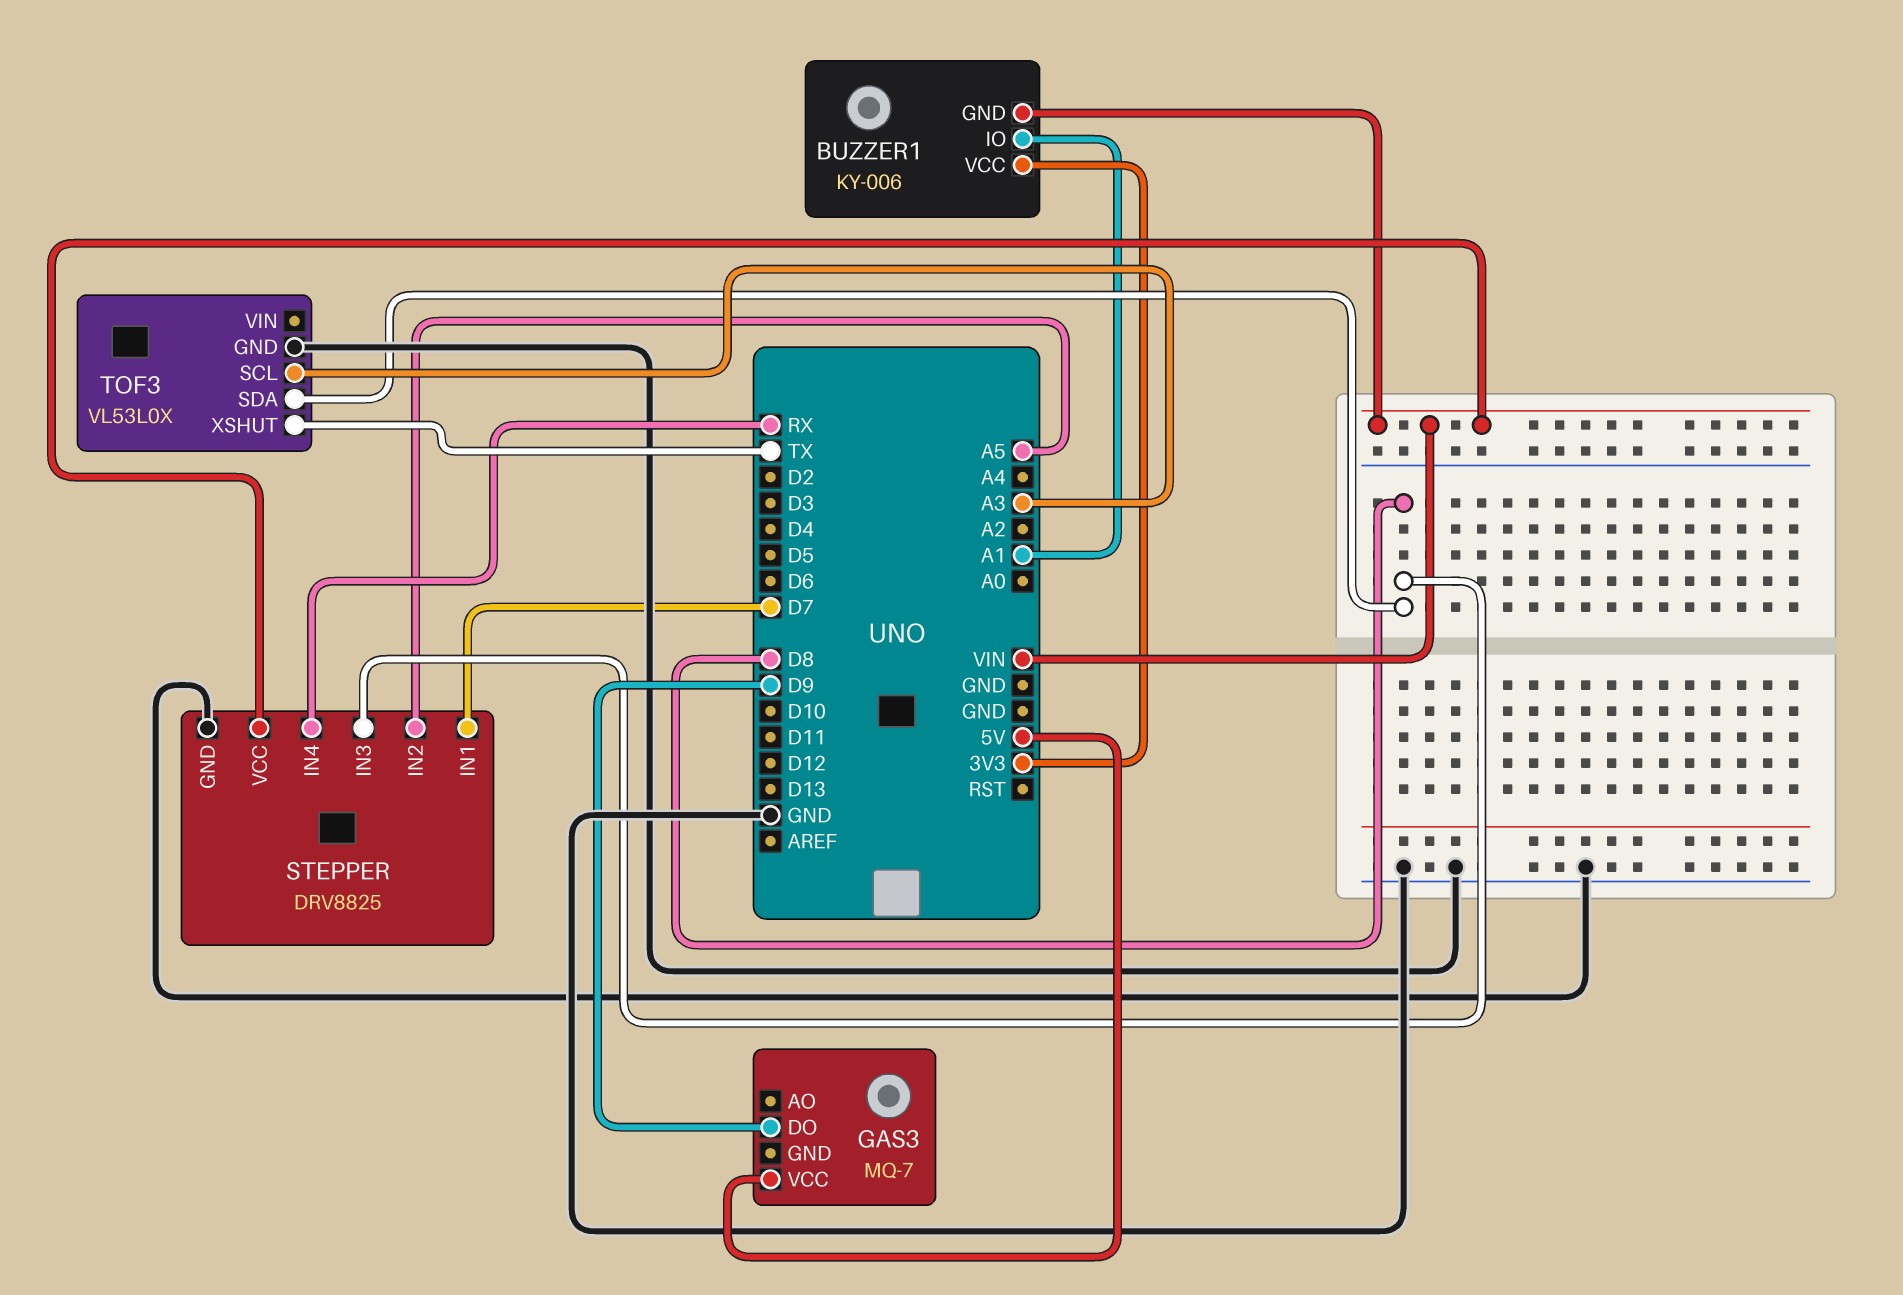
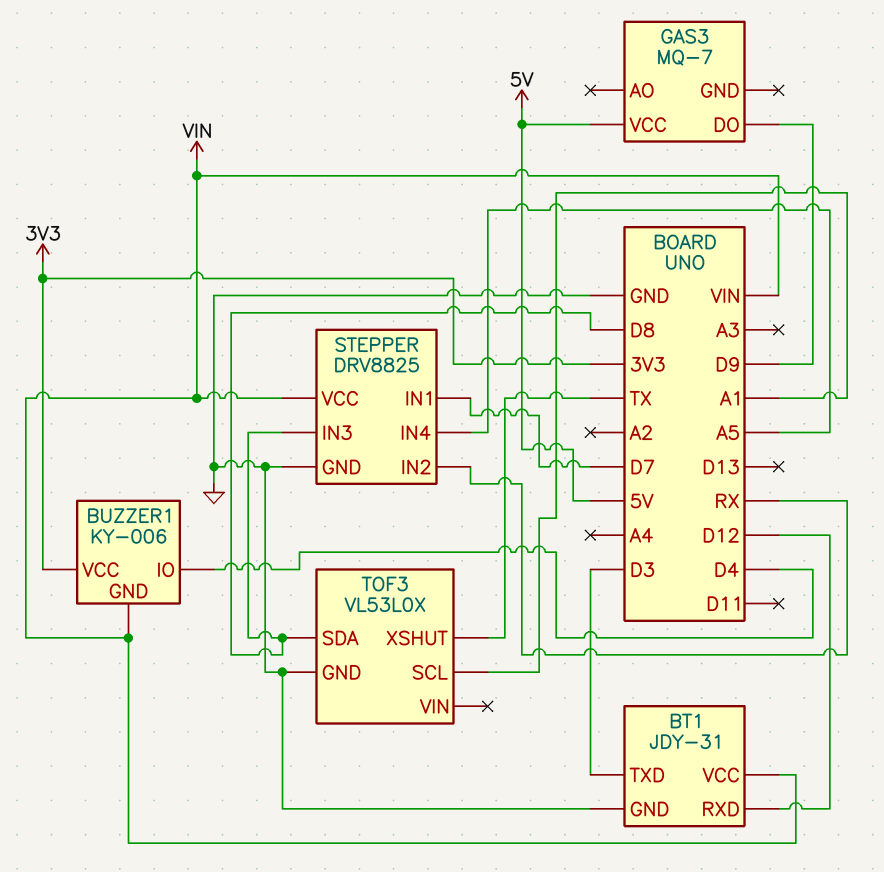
BT1: none -> JDY-31
BT1 pin GND: none -> GND
BT1 pin RXD: none -> D12
BT1 pin TXD: none -> D3
BT1 pin VCC: none -> VIN
BUZZER1 pin IO: A1 -> D4
STEPPER pin IN2: A5 -> RX
STEPPER pin IN4: RX -> A5
TOF3 pin SCL: A3 -> A1

